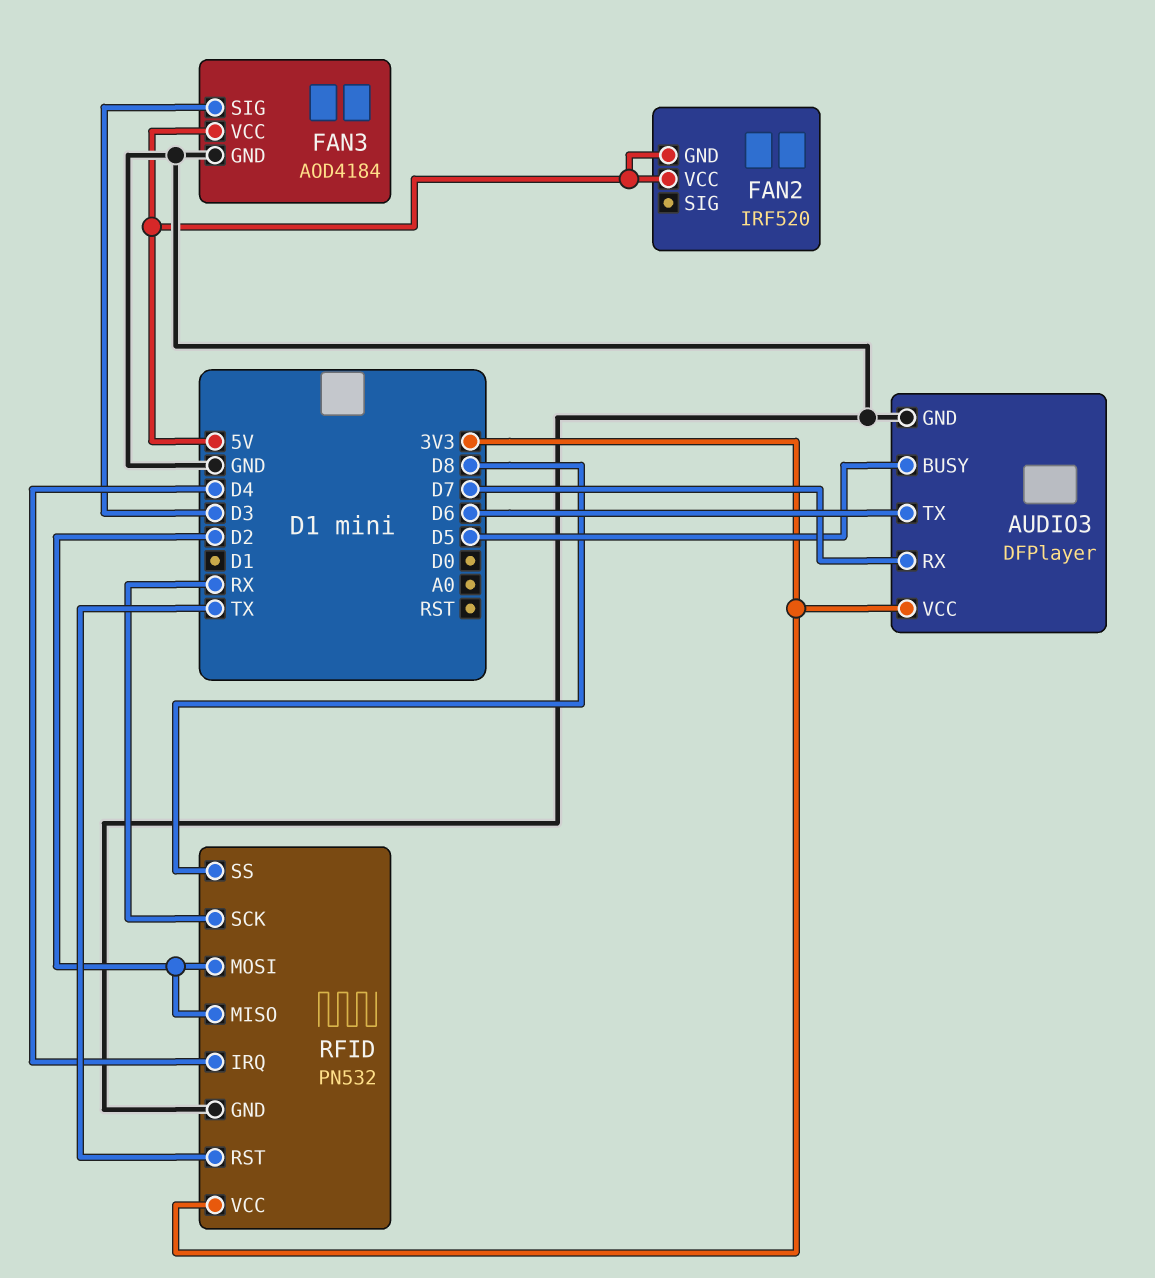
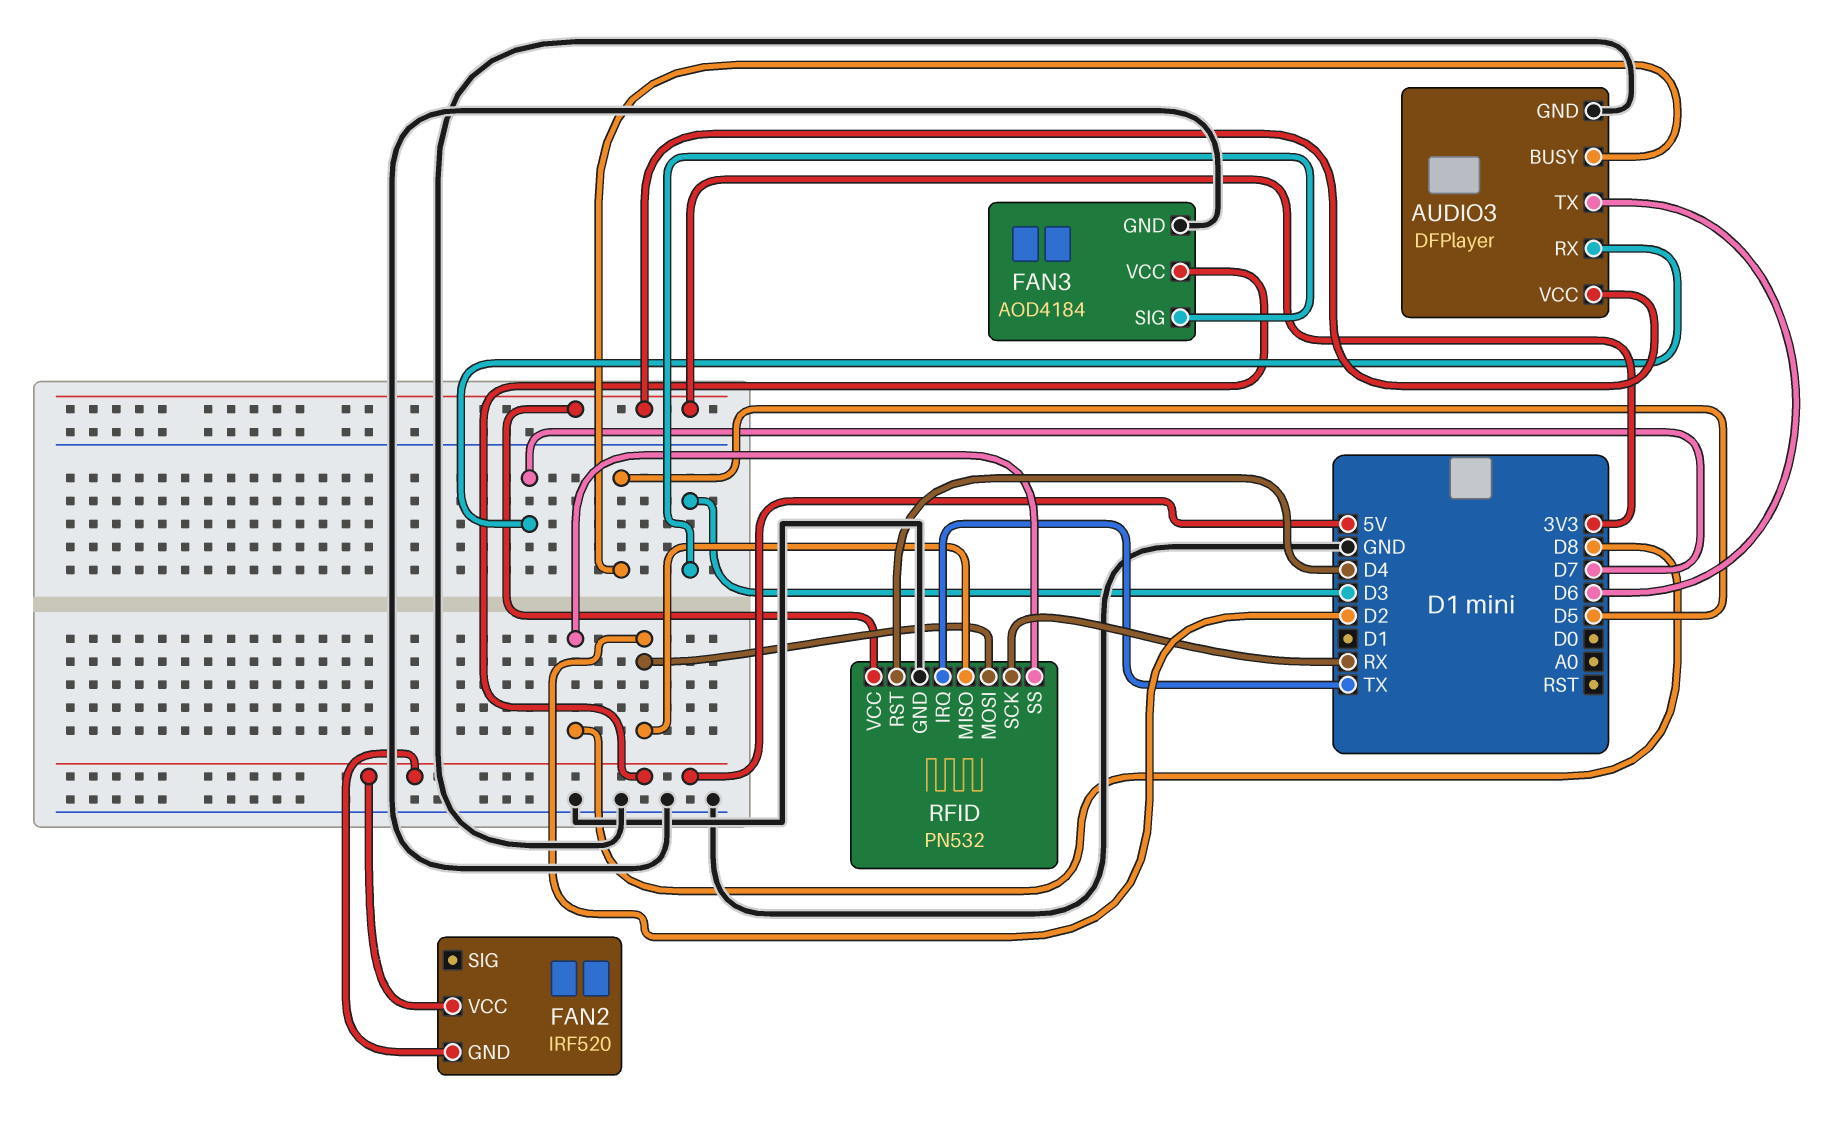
RFID pin IRQ: D4 -> TX
RFID pin RST: TX -> D4

